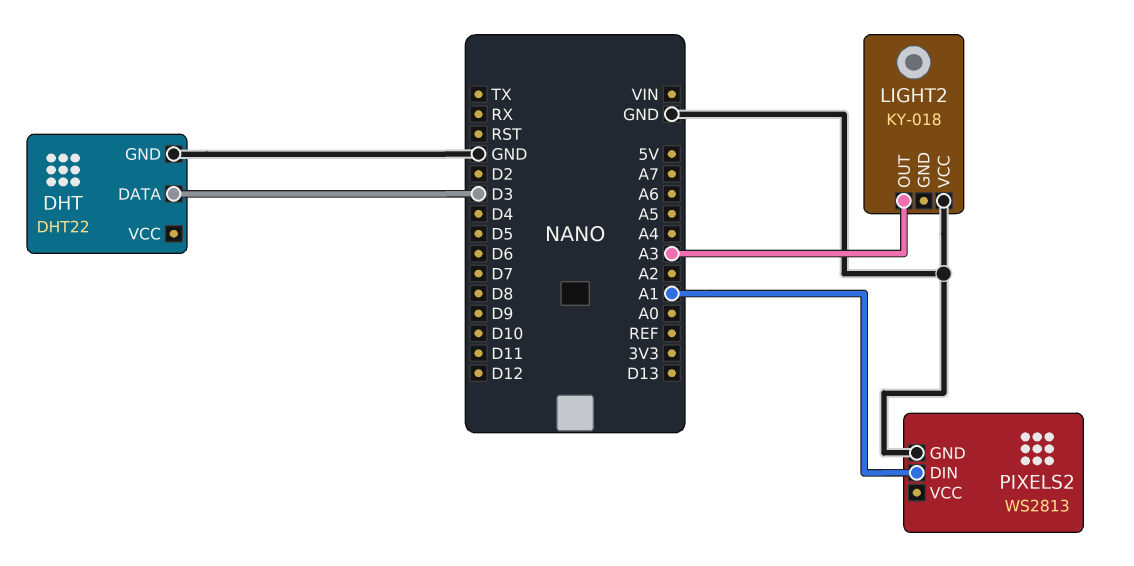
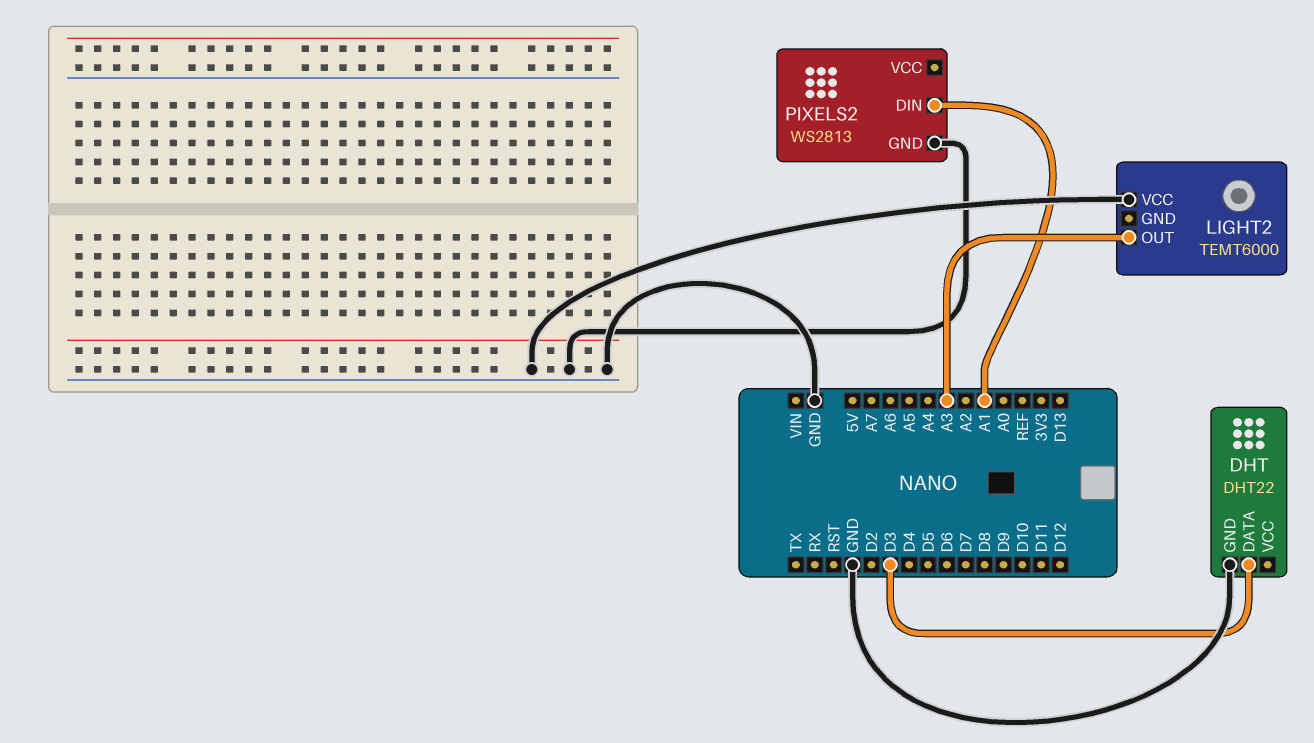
LIGHT2: KY-018 -> TEMT6000

